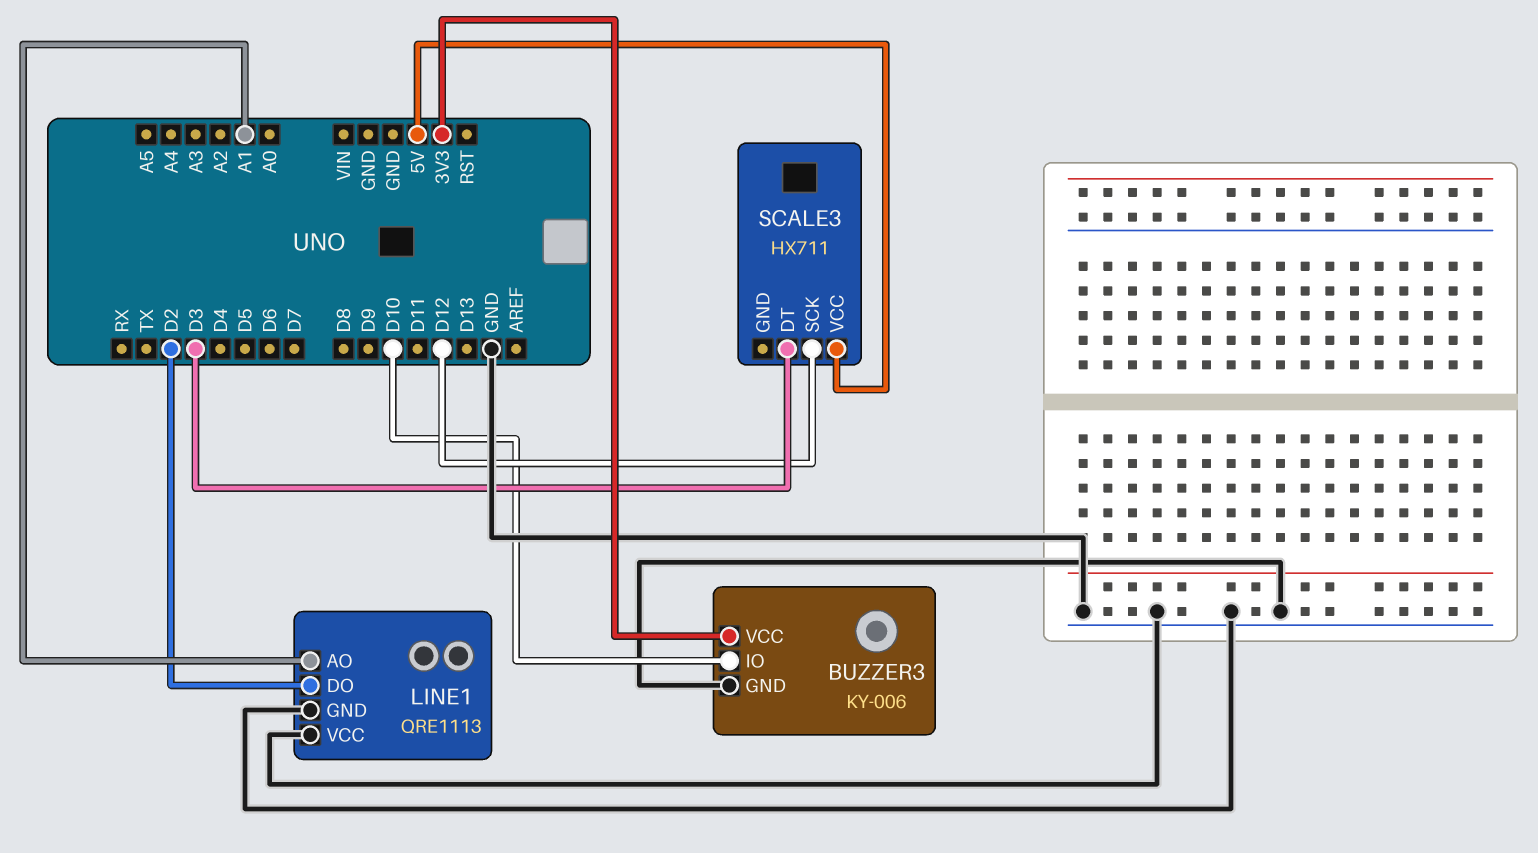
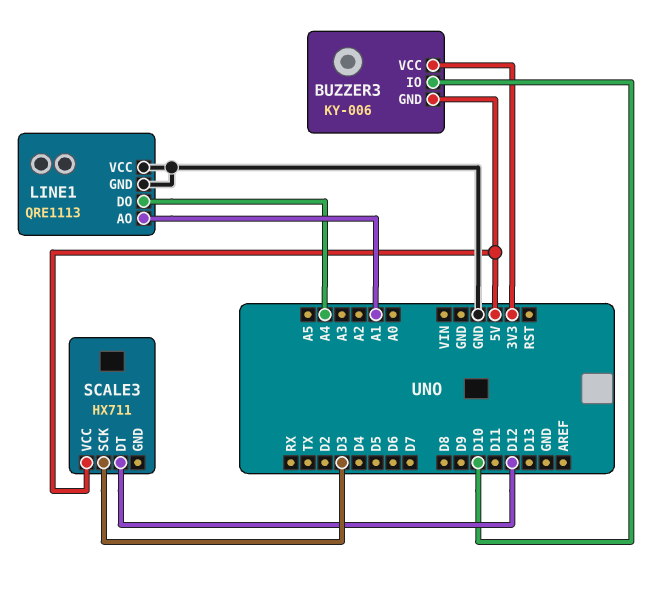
BUZZER3 pin GND: GND -> 5V
LINE1 pin DO: D2 -> A4
SCALE3 pin DT: D3 -> D12
SCALE3 pin SCK: D12 -> D3

